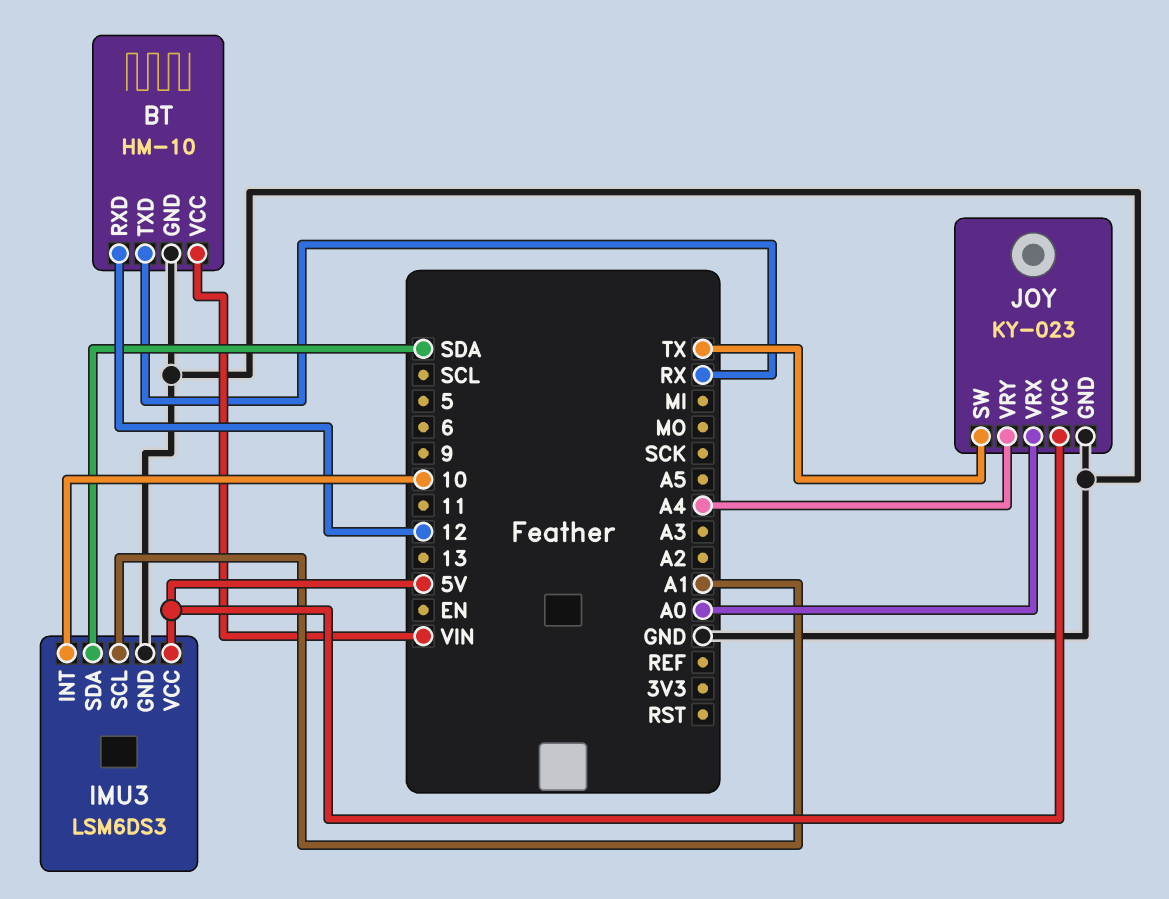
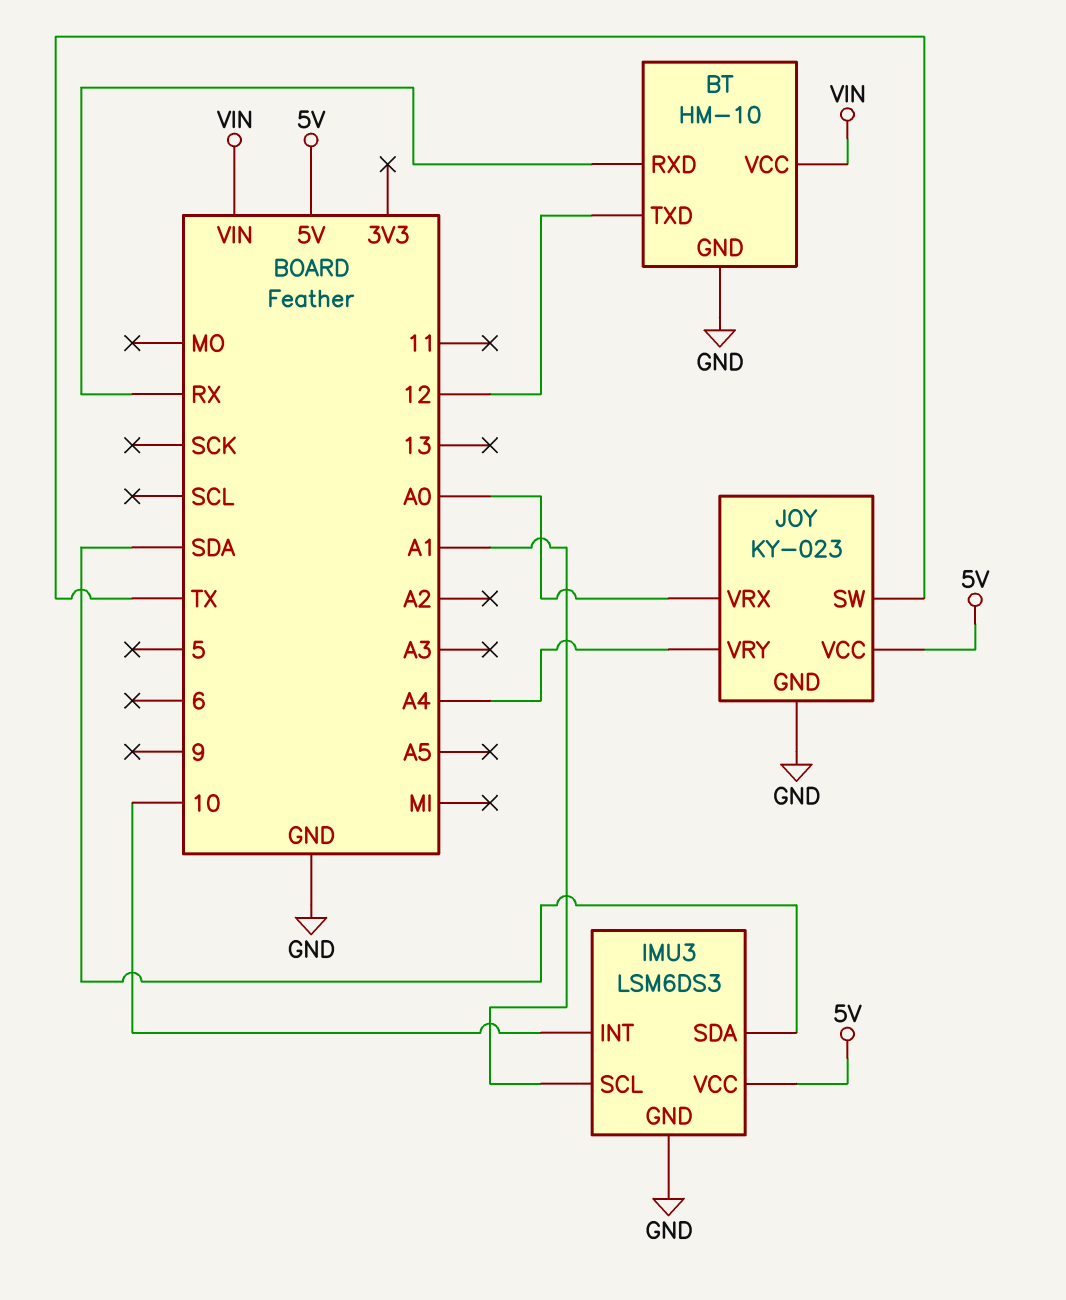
BT pin RXD: 12 -> RX
BT pin TXD: RX -> 12

